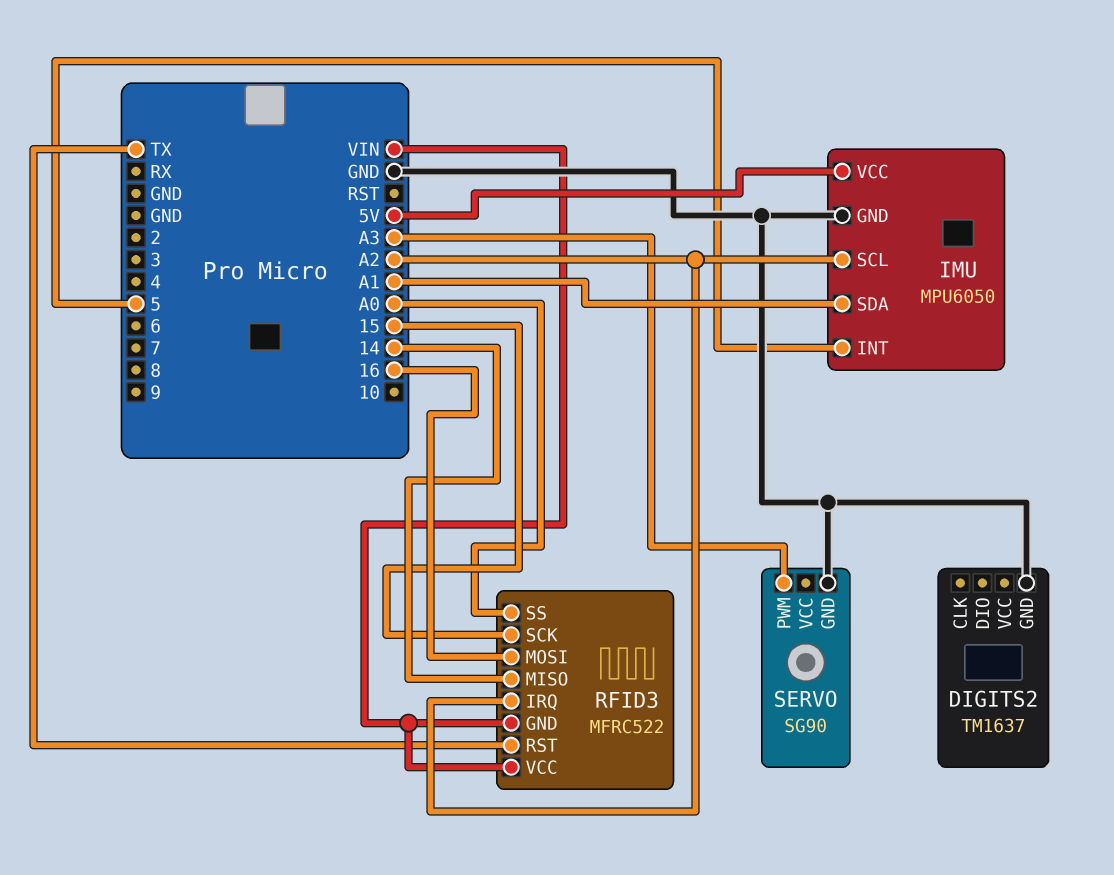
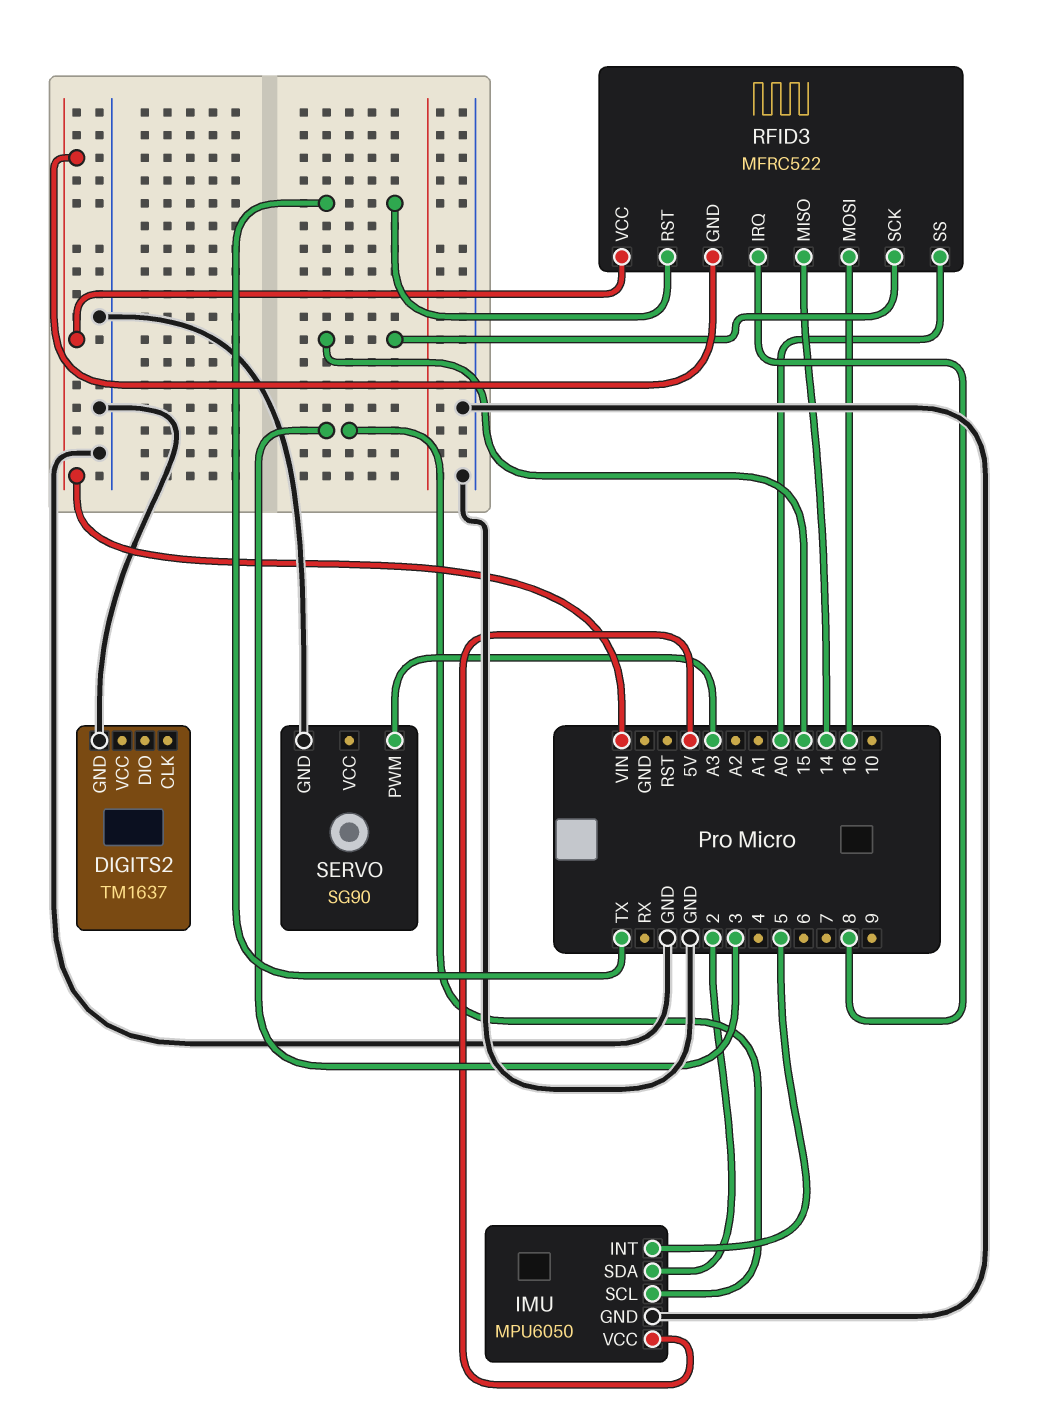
IMU pin SCL: A2 -> 3
IMU pin SDA: A1 -> 2
RFID3 pin IRQ: A2 -> 8

